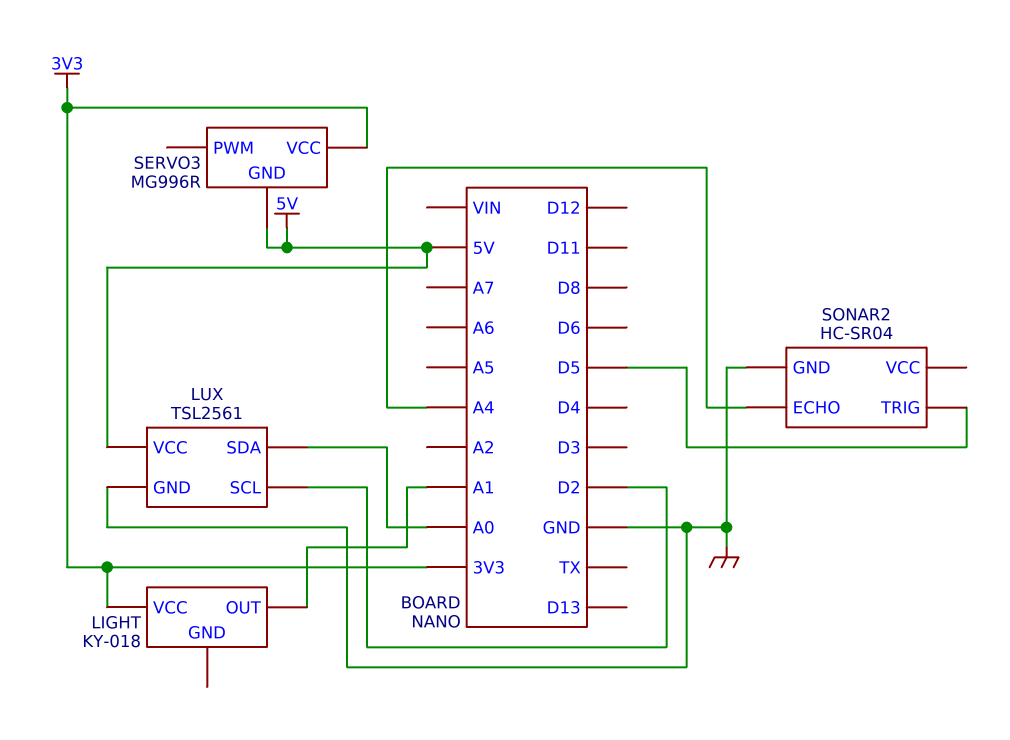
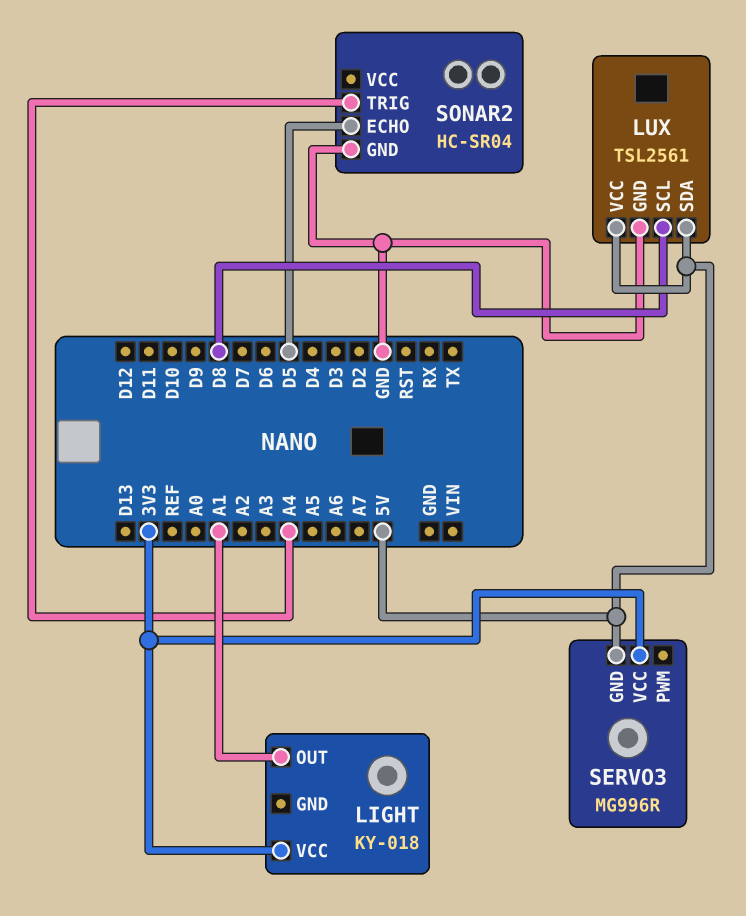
LUX pin SCL: D2 -> D8
LUX pin SDA: A0 -> 5V
SONAR2 pin ECHO: A4 -> D5
SONAR2 pin TRIG: D5 -> A4

